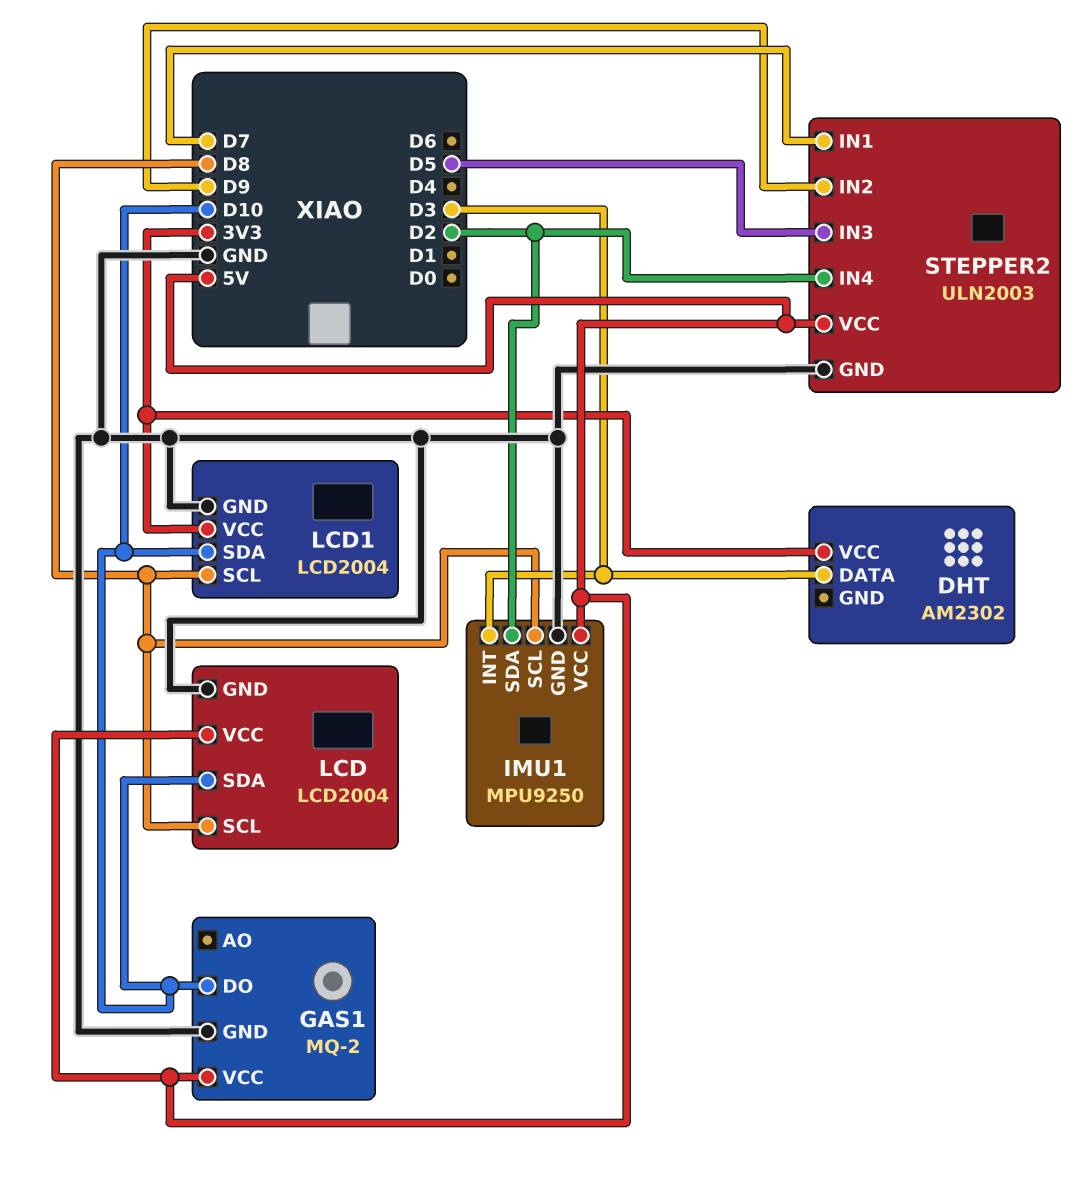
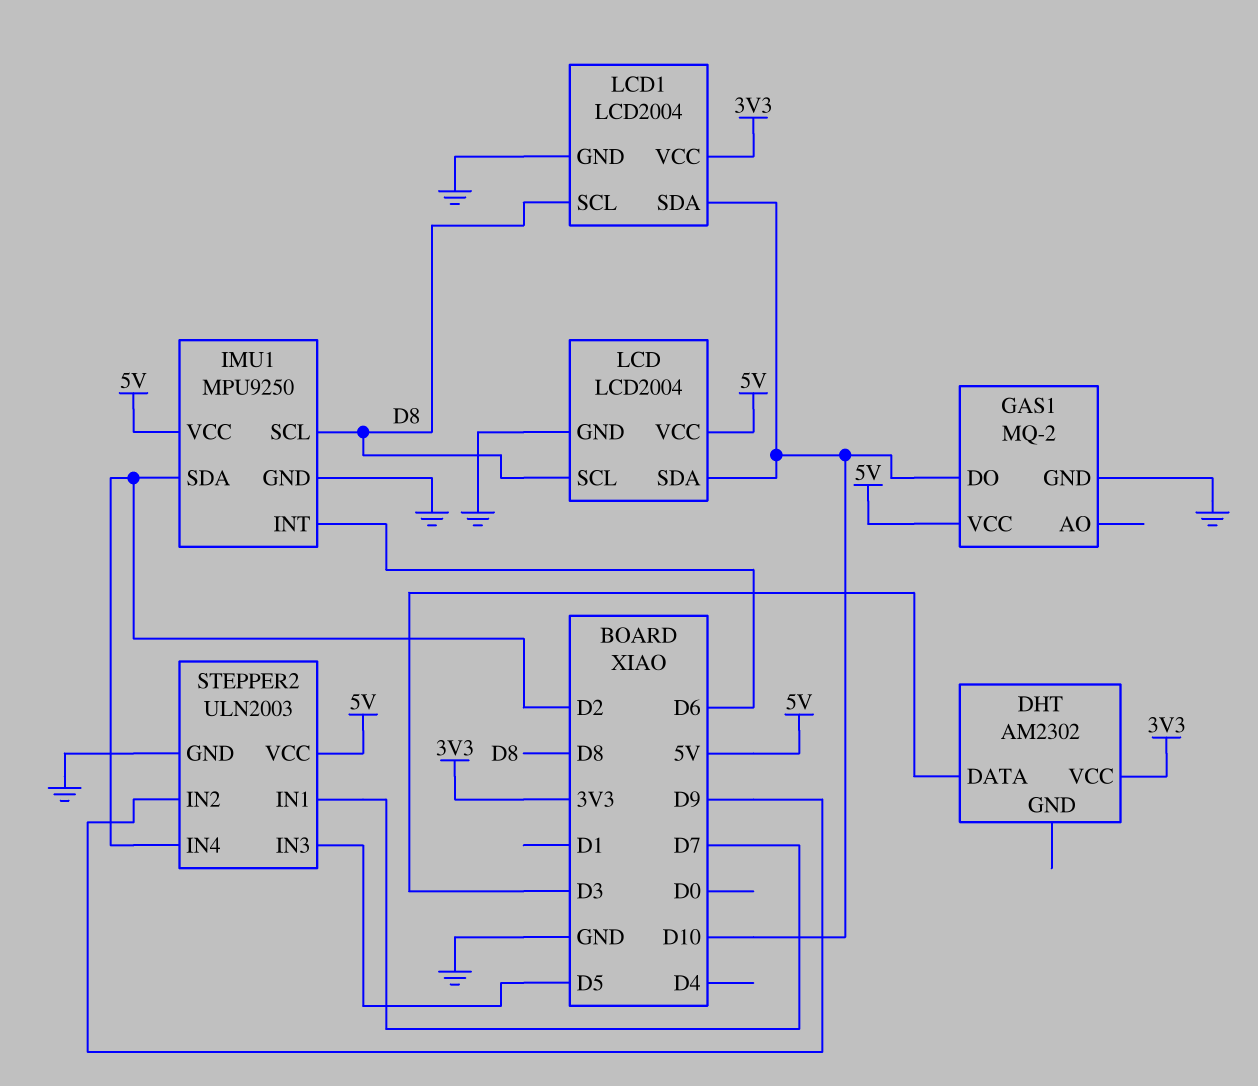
IMU1 pin INT: D3 -> D6

